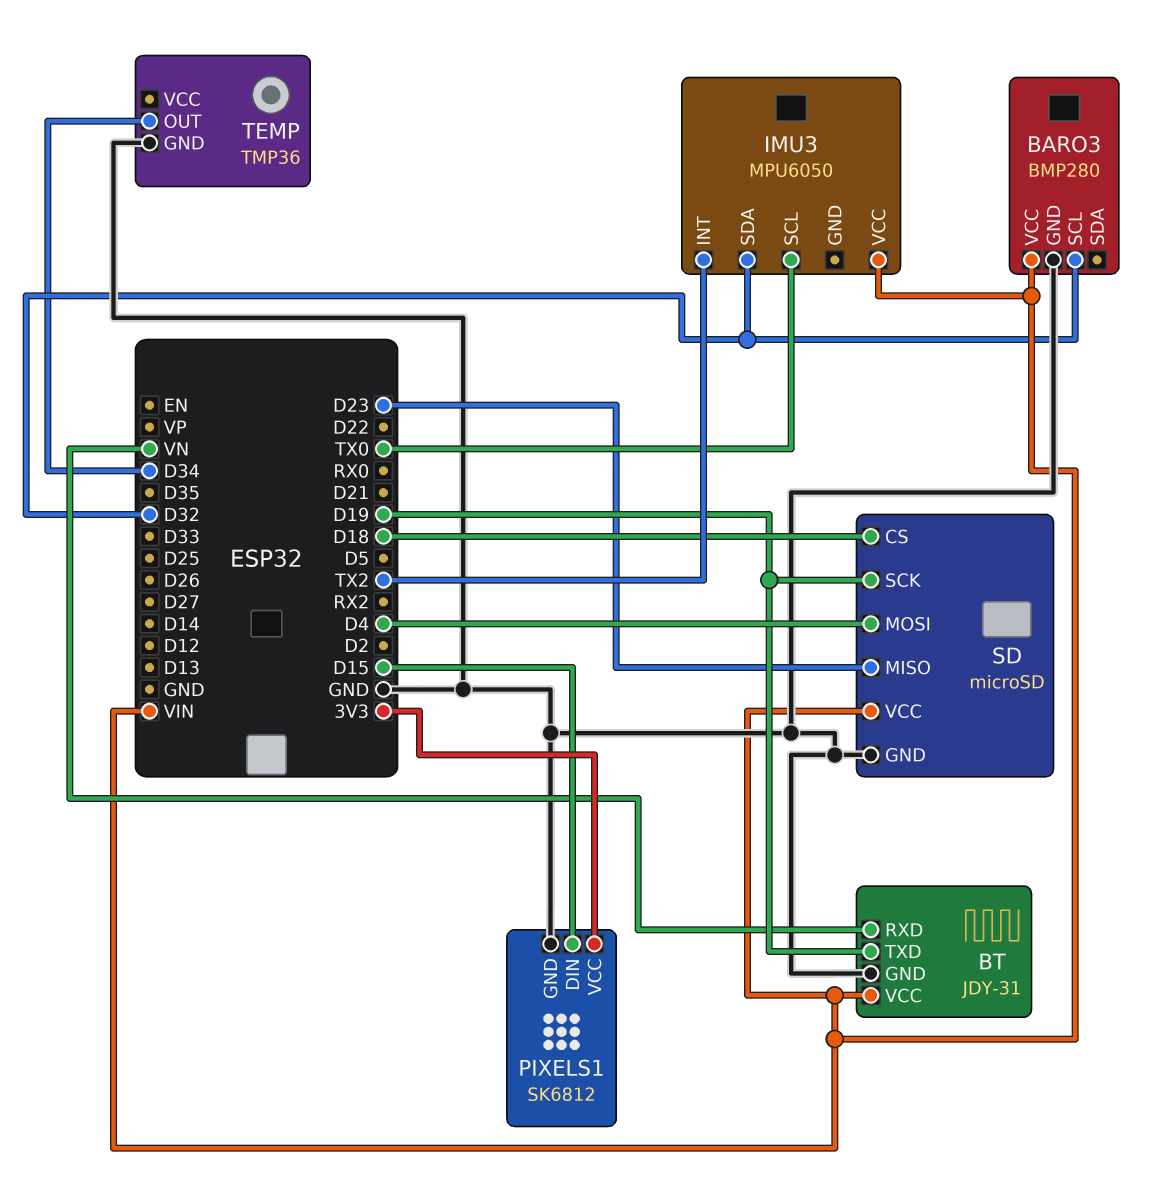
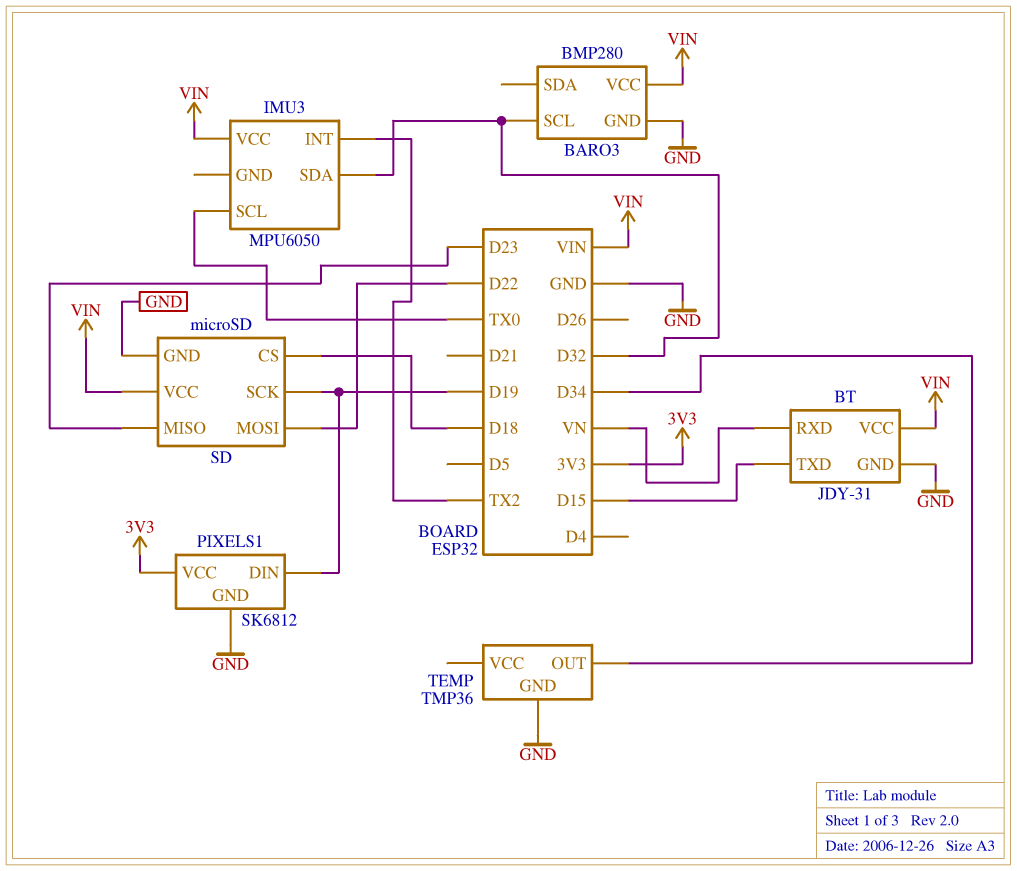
BT pin TXD: D19 -> D15
PIXELS1 pin DIN: D15 -> D19
SD pin MOSI: D4 -> D22

